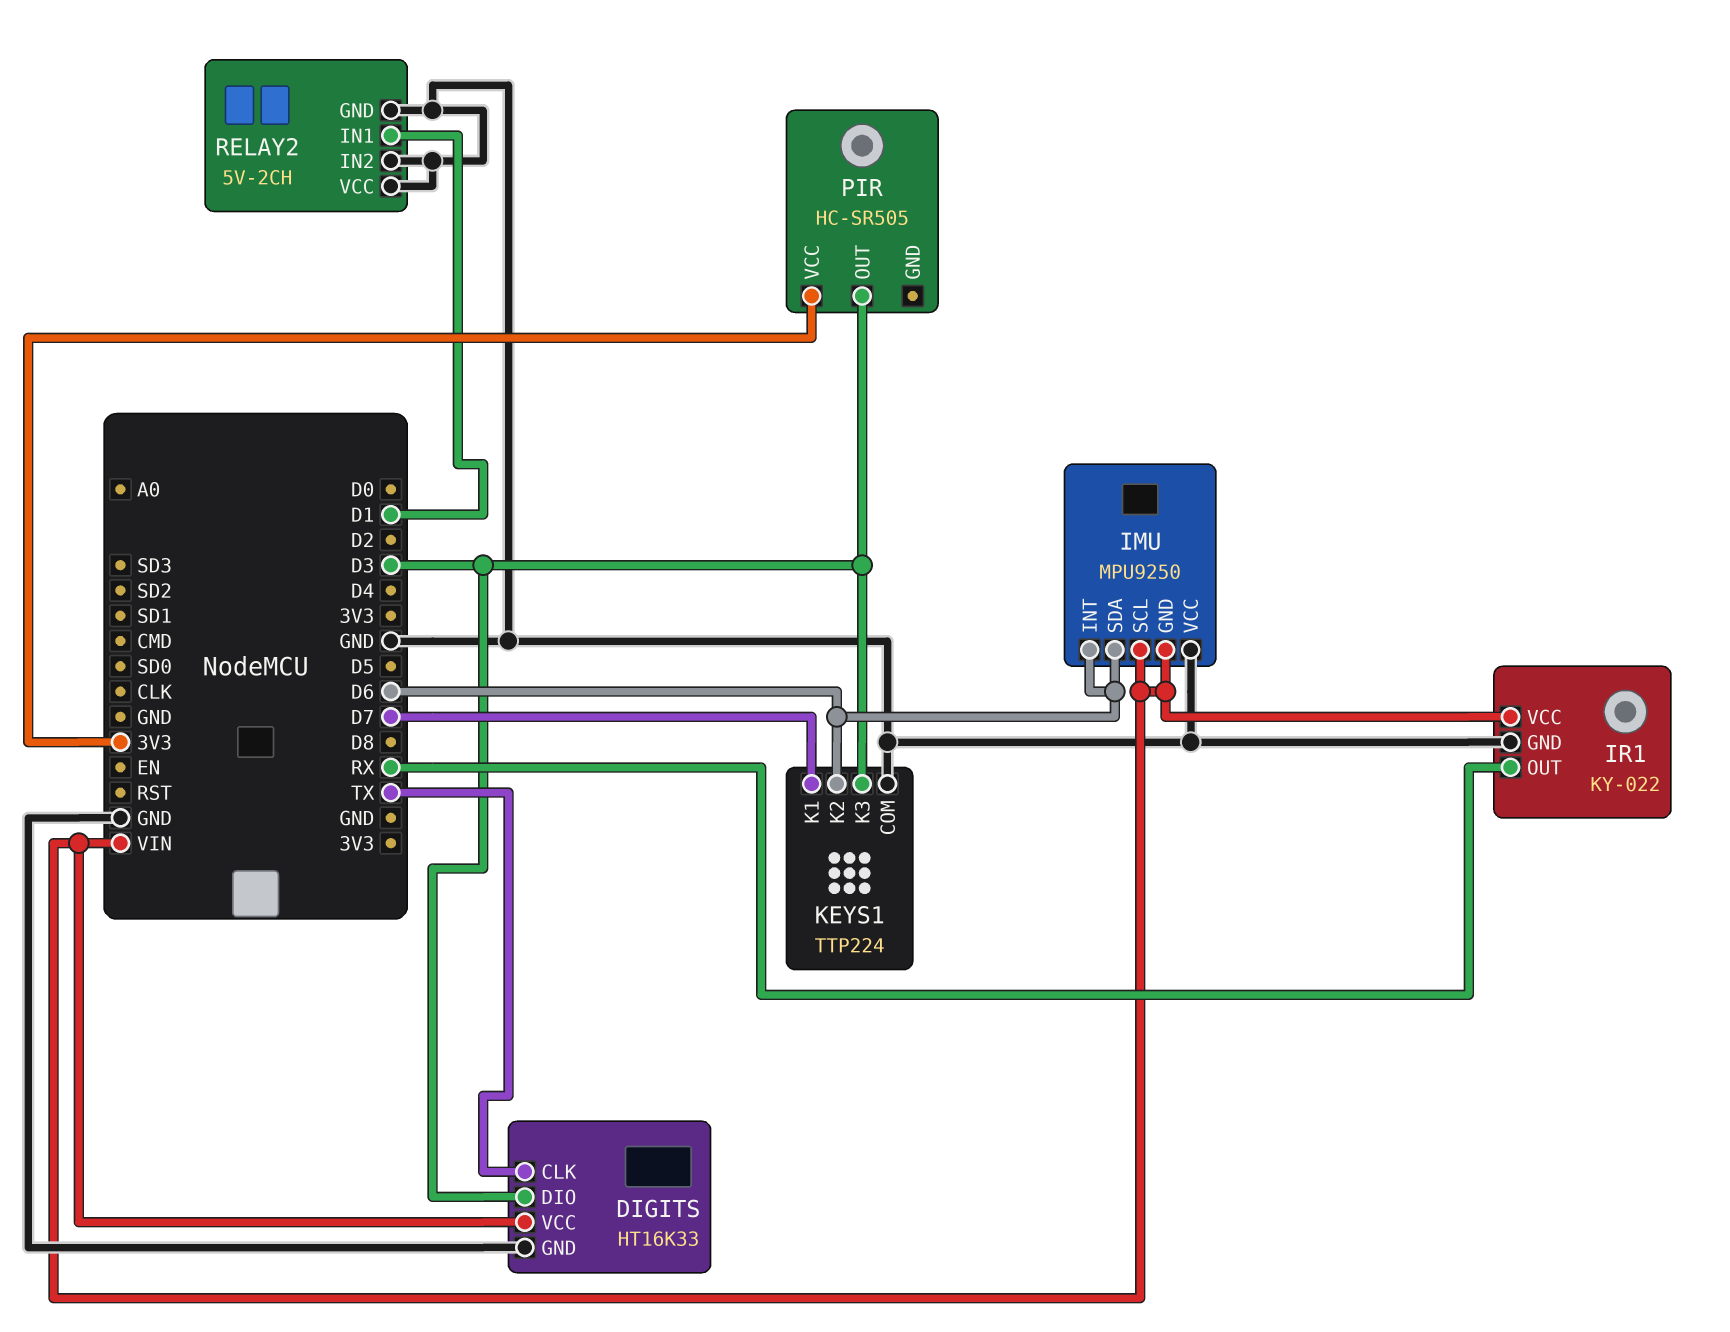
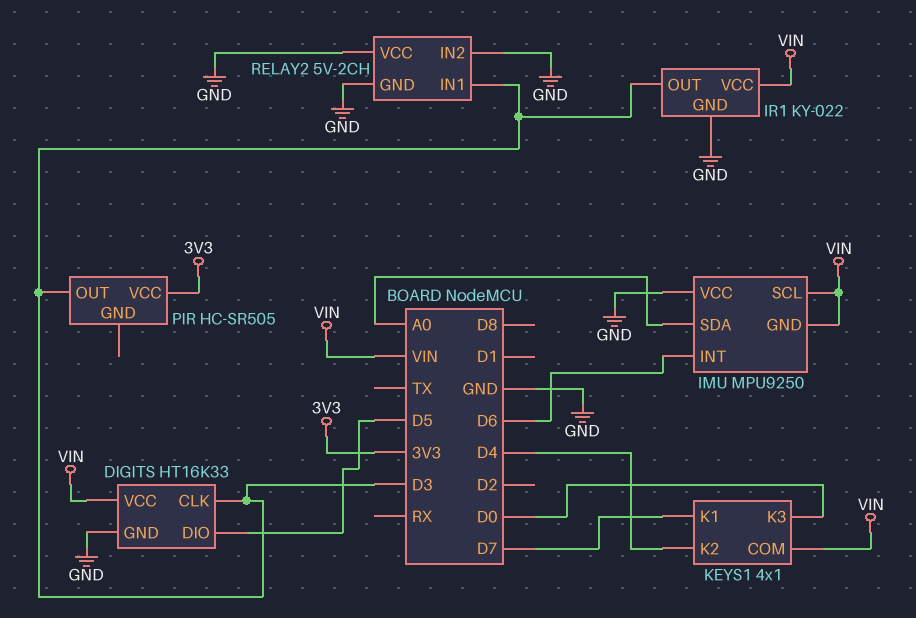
DIGITS pin CLK: TX -> D3
DIGITS pin DIO: D3 -> D5
IMU pin SDA: D6 -> A0
IR1 pin OUT: RX -> D3
KEYS1: TTP224 -> 4x1
KEYS1 pin COM: GND -> VIN
KEYS1 pin K2: D6 -> D4
KEYS1 pin K3: D3 -> D0
RELAY2 pin IN1: D1 -> D3

